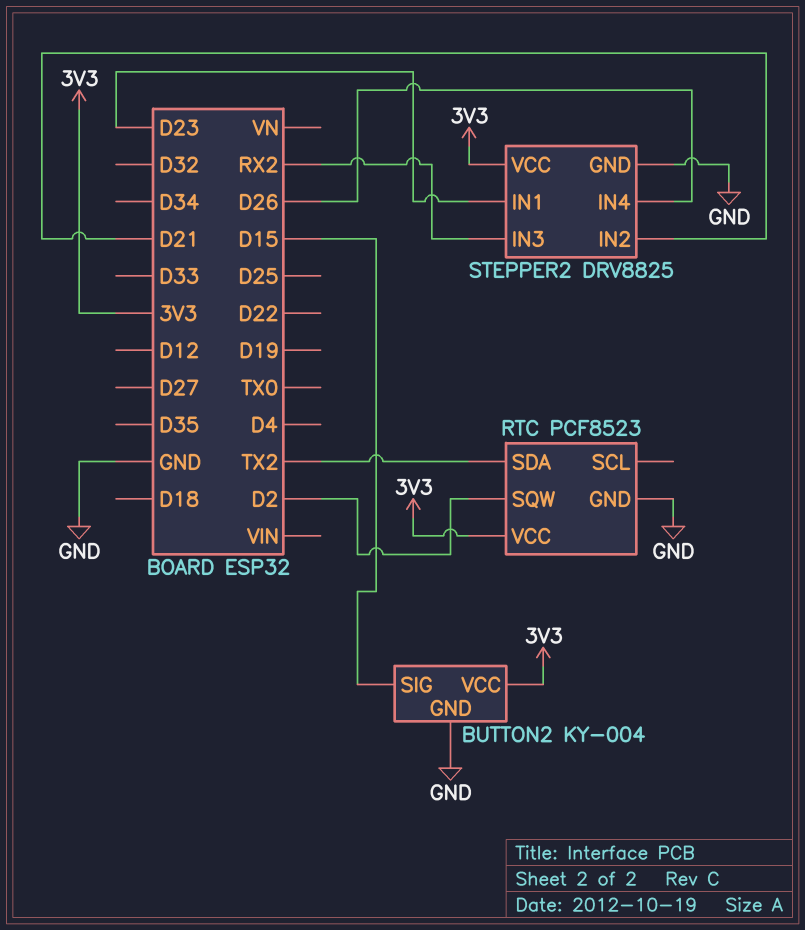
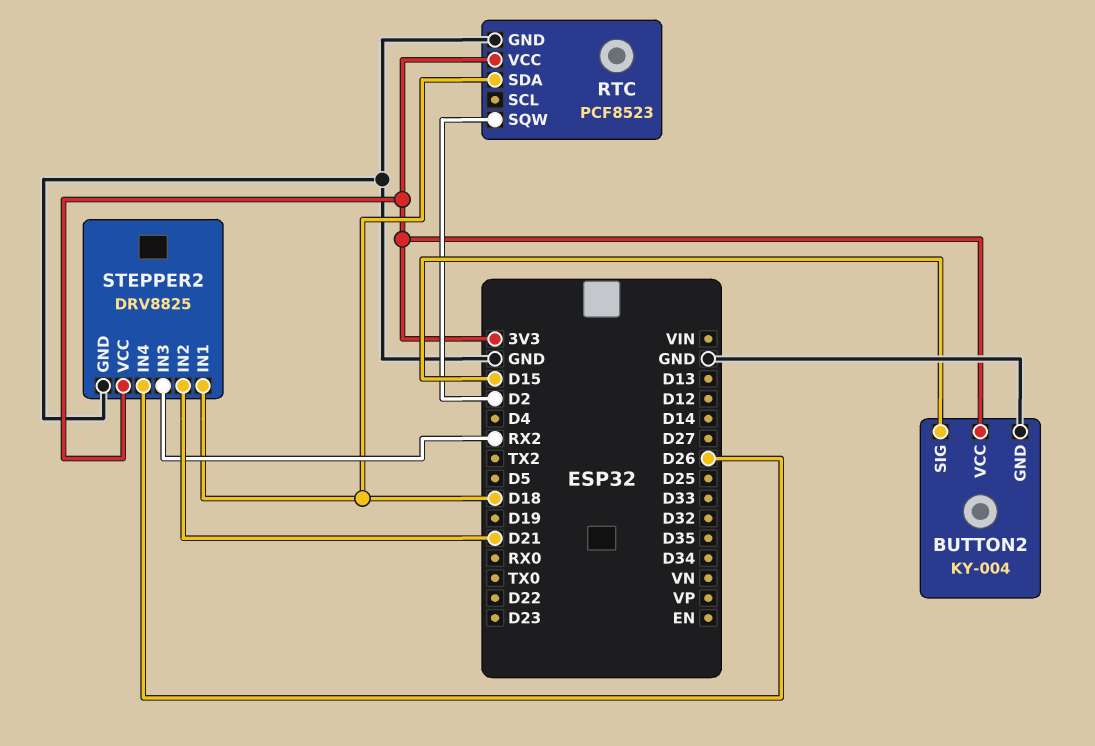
RTC pin SDA: TX2 -> D18
STEPPER2 pin IN1: D23 -> D18

